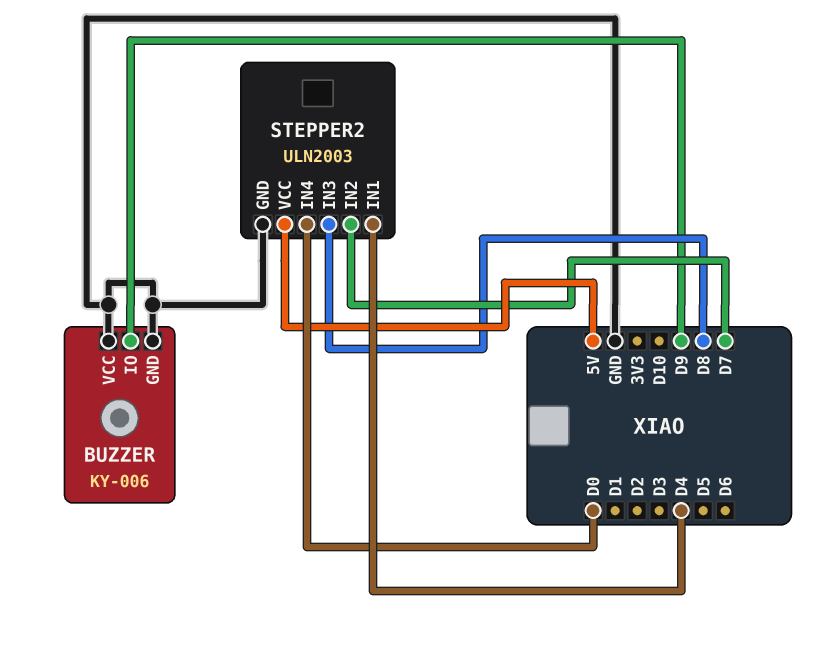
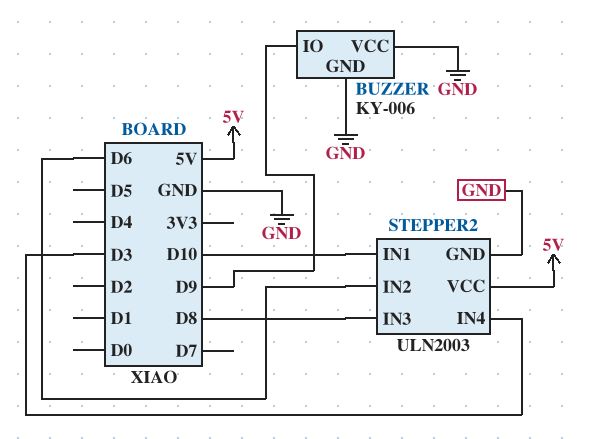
STEPPER2 pin IN1: D4 -> D10
STEPPER2 pin IN2: D7 -> D6
STEPPER2 pin IN4: D0 -> D3

